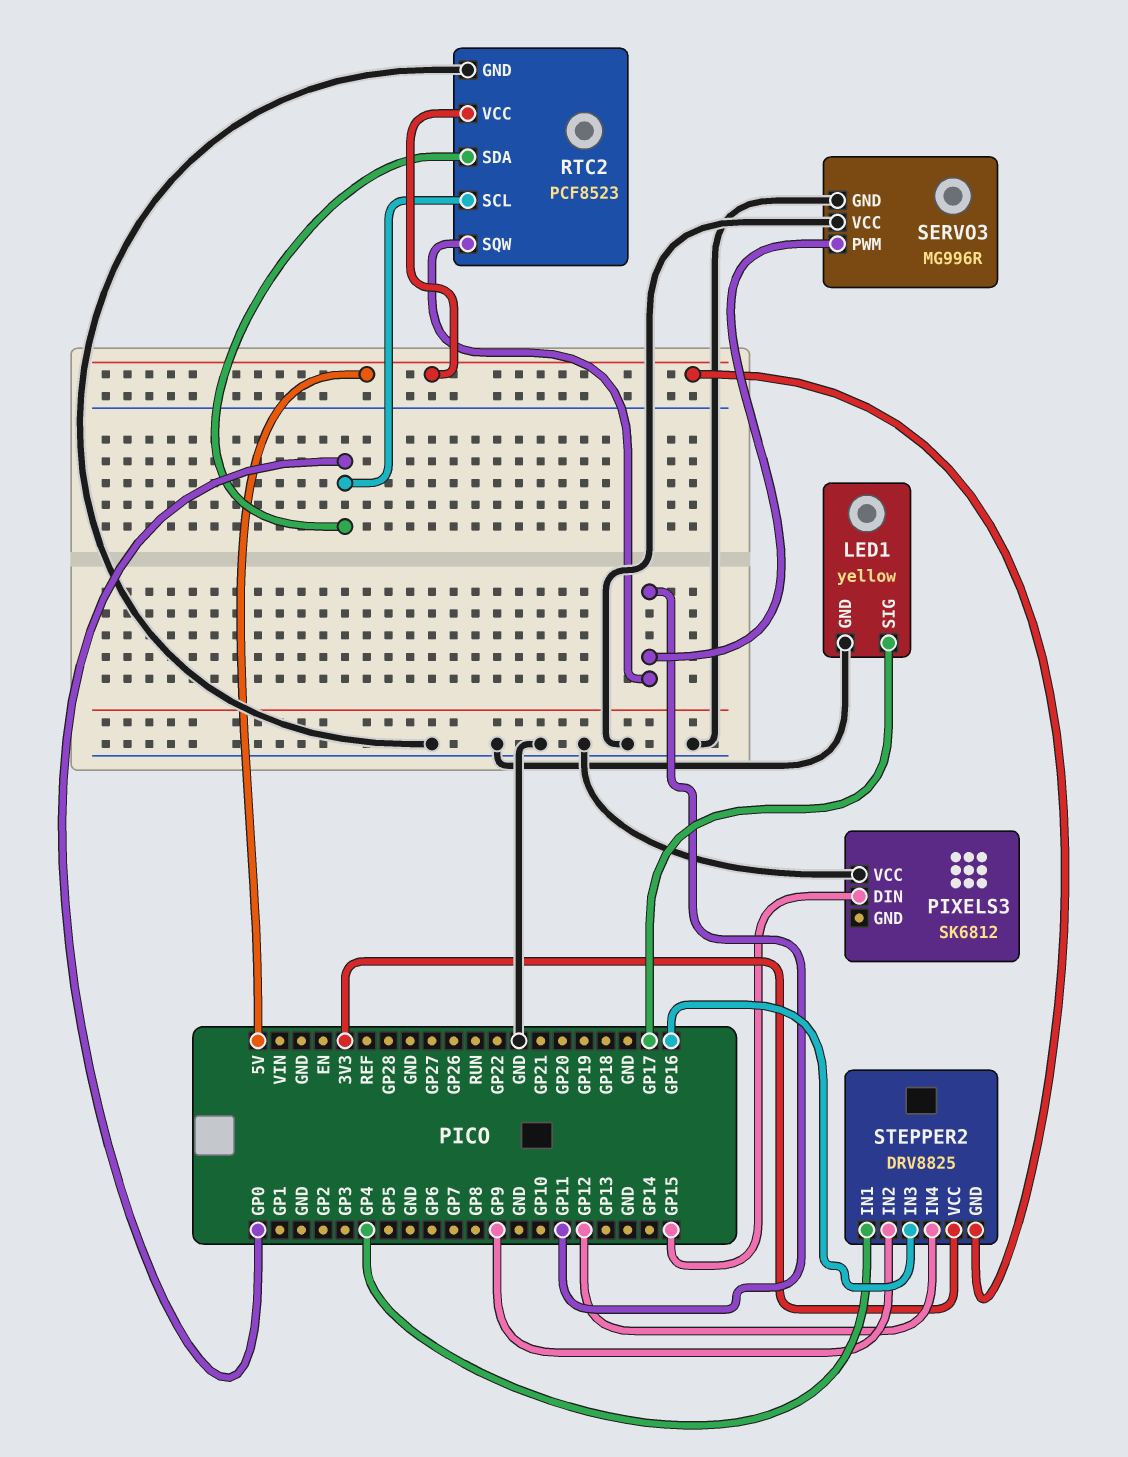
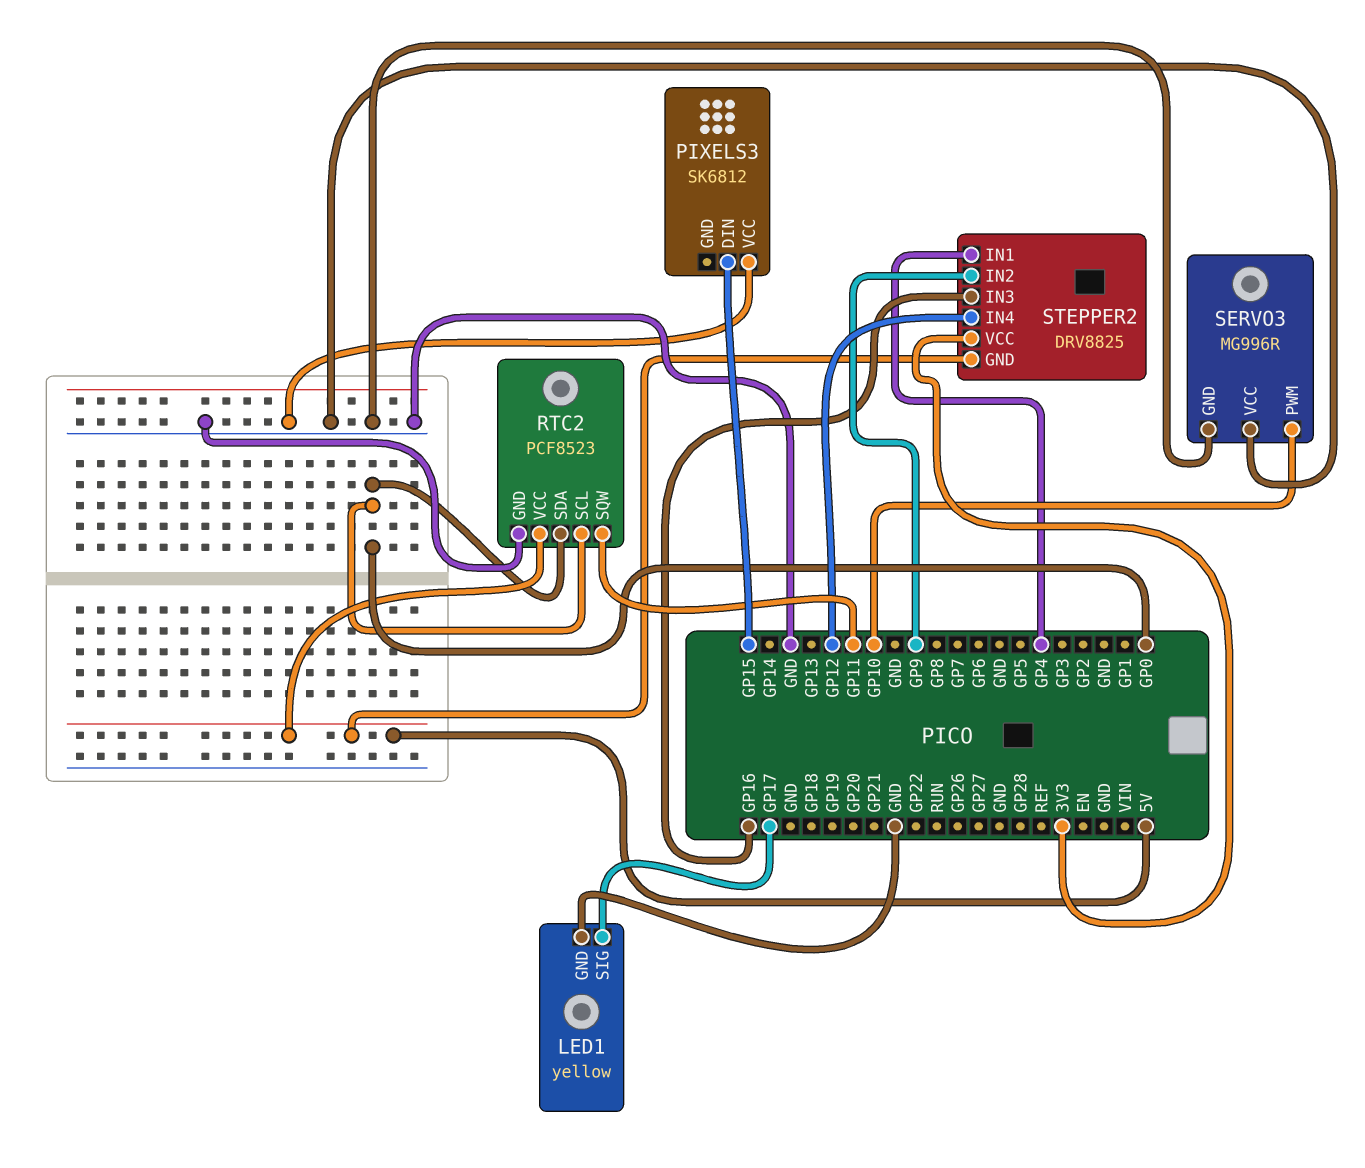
SERVO3 pin PWM: GP11 -> GP10

